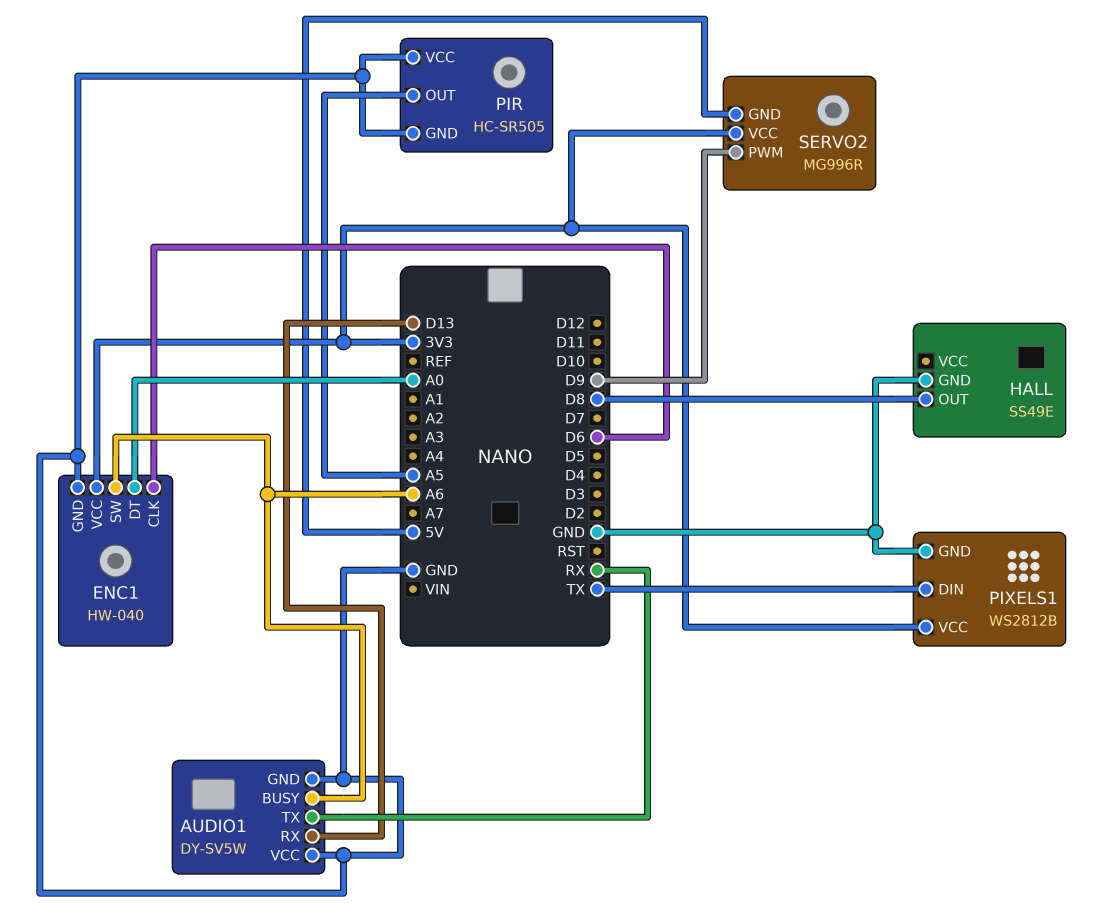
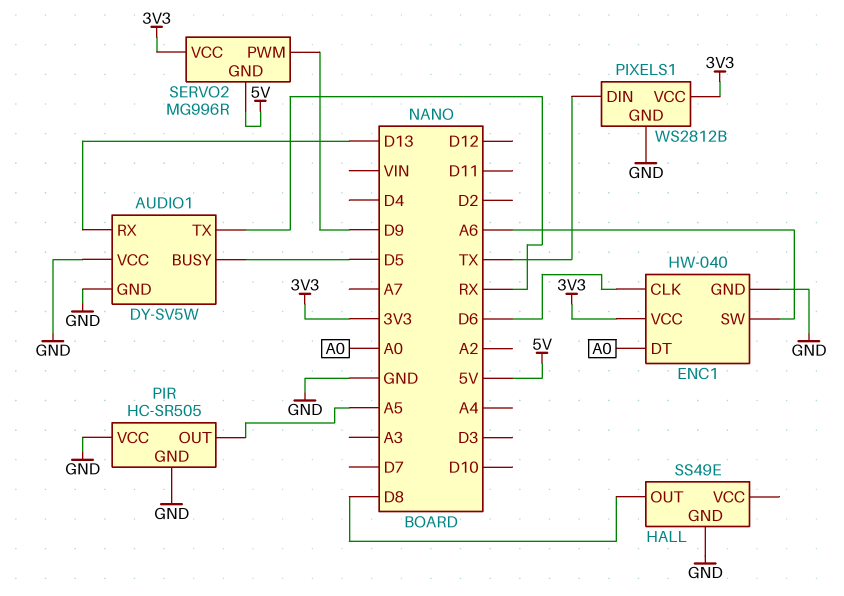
AUDIO1 pin BUSY: A6 -> D5

